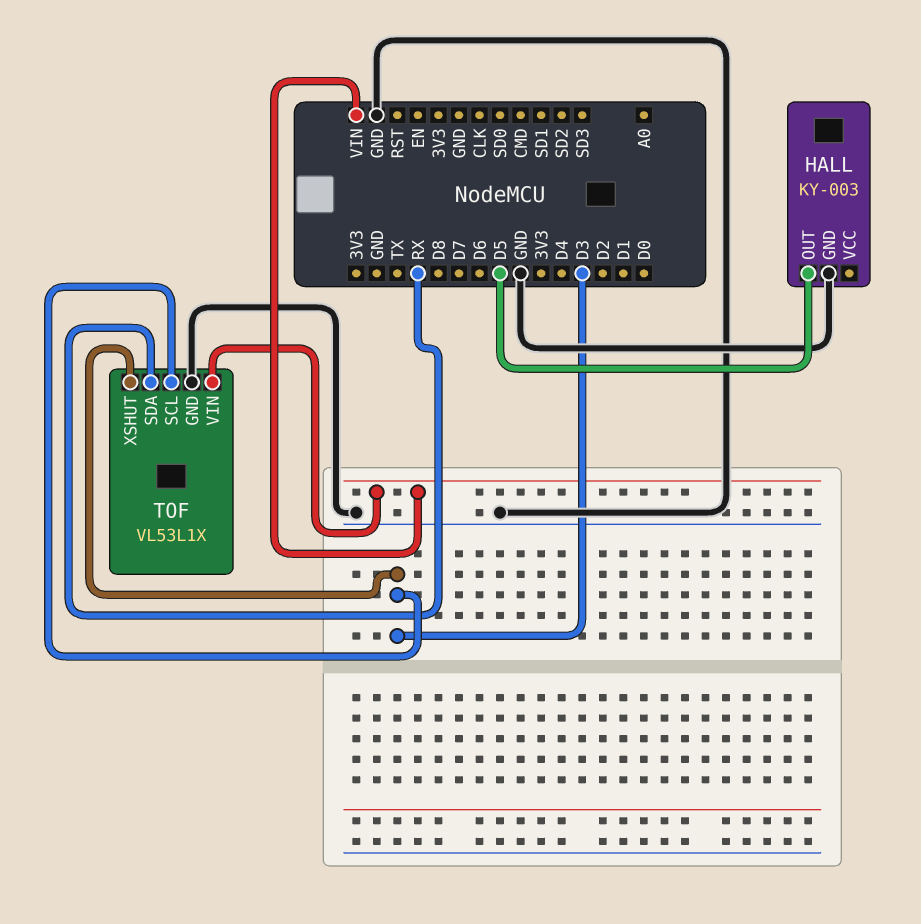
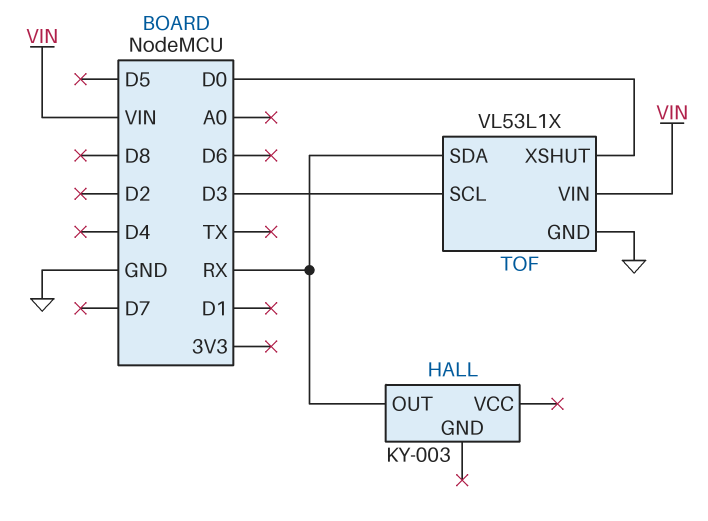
HALL pin GND: GND -> none
HALL pin OUT: D5 -> RX
TOF pin XSHUT: D3 -> D0

